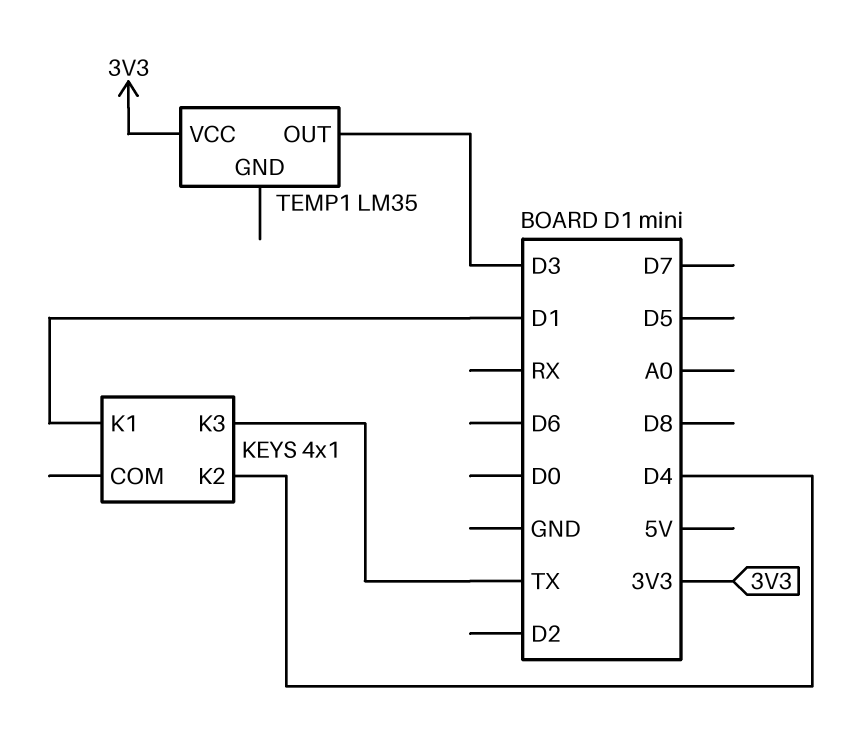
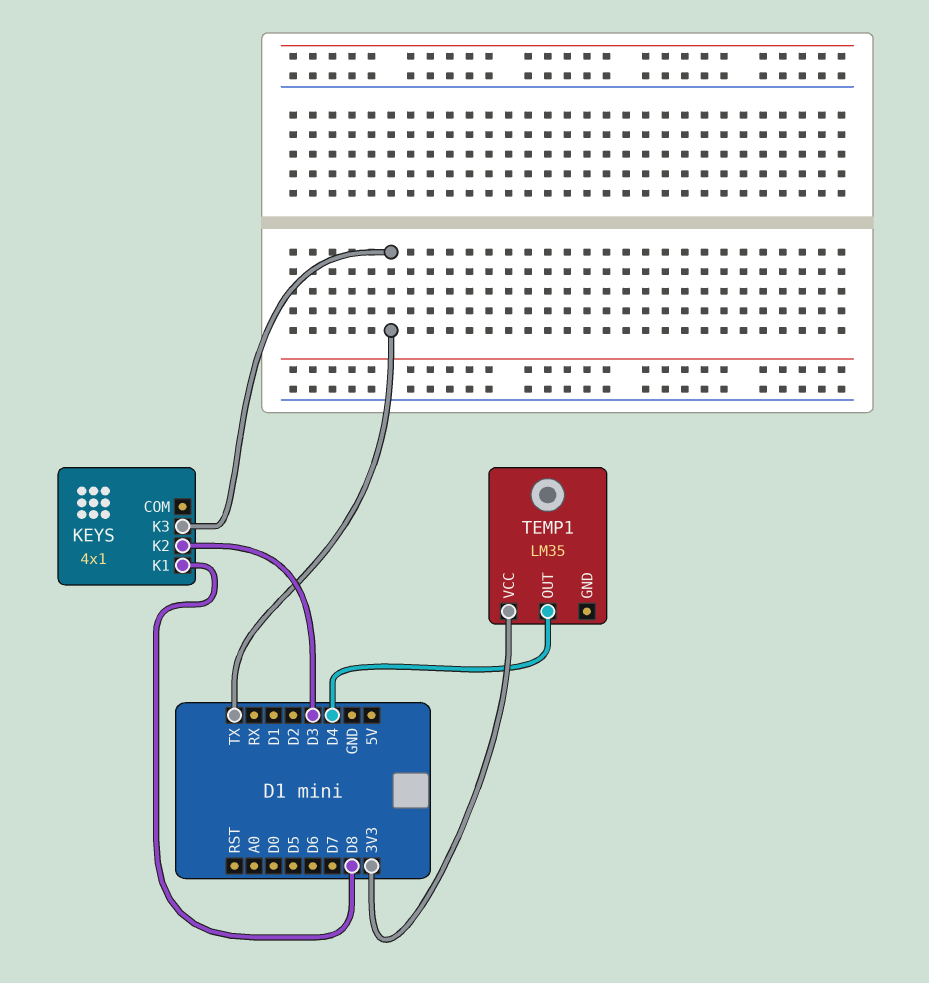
KEYS pin K1: D1 -> D8
KEYS pin K2: D4 -> D3
TEMP1 pin OUT: D3 -> D4

